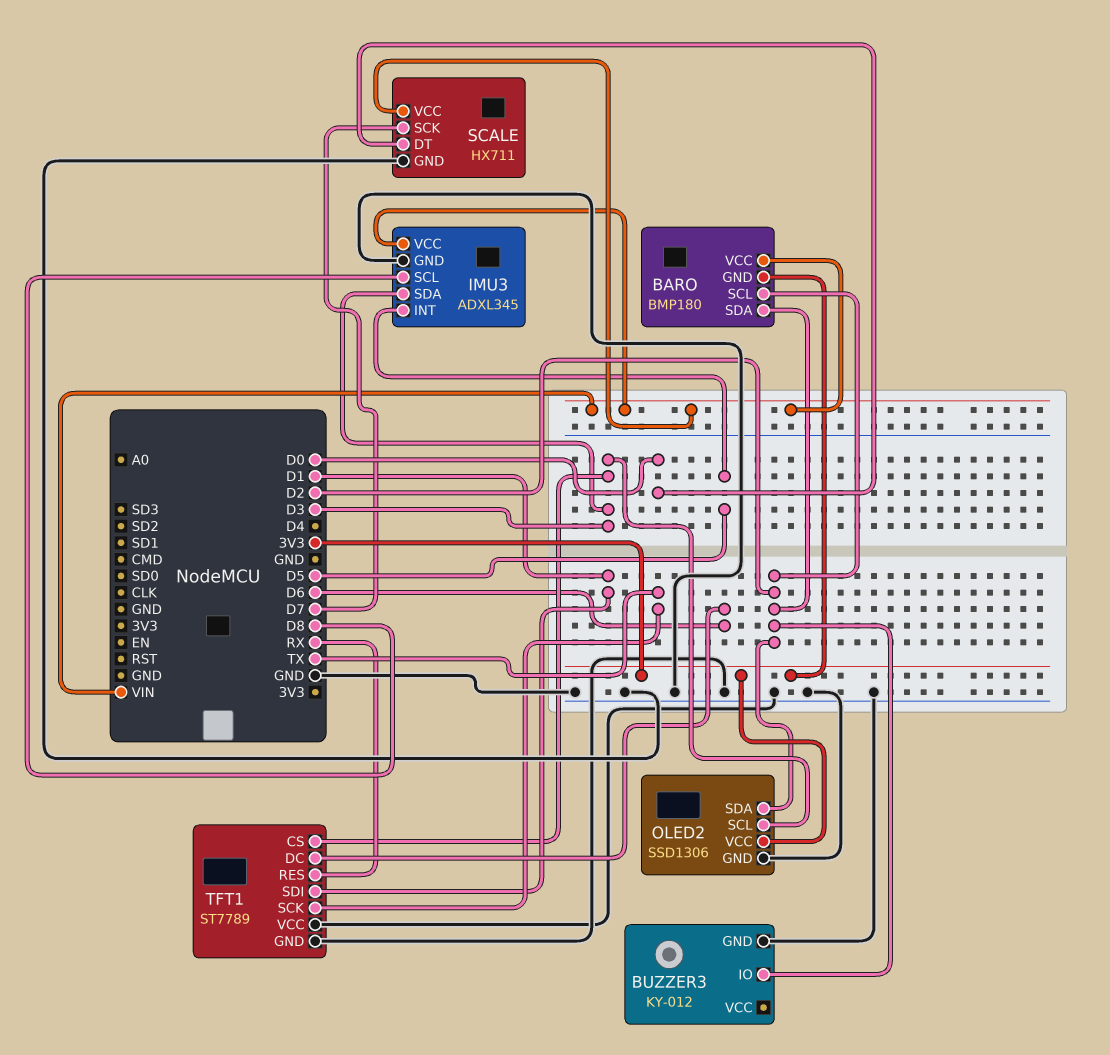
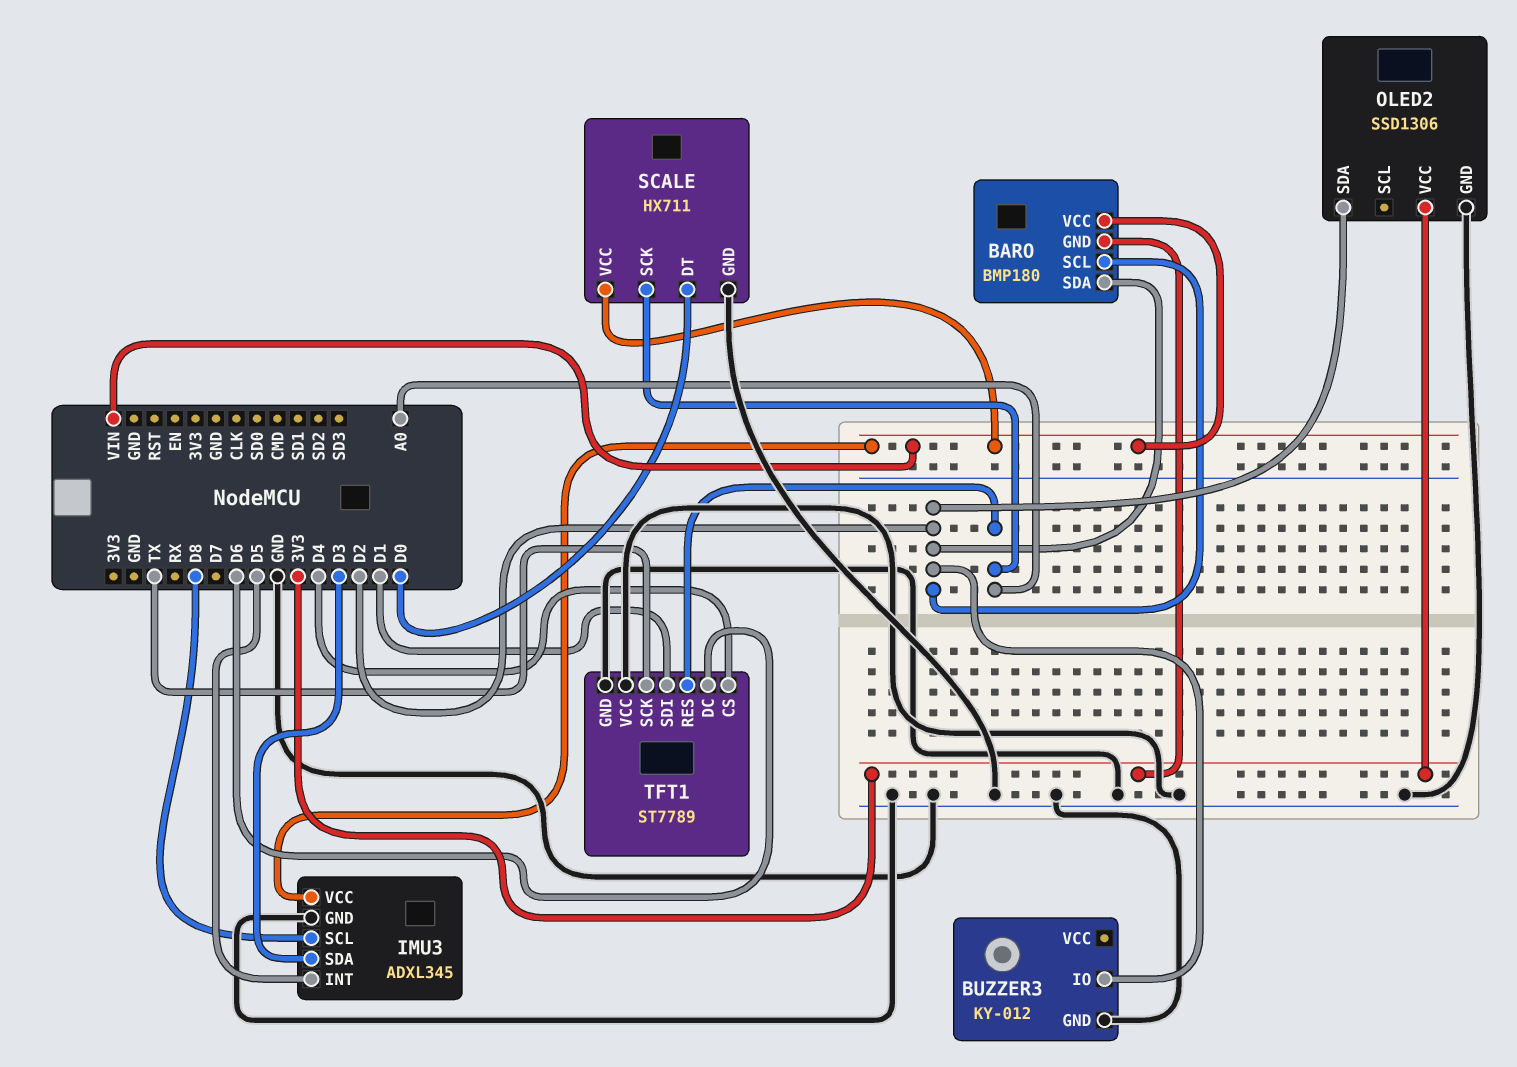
OLED2 pin SCL: D3 -> none
SCALE pin SCK: D7 -> A0
TFT1 pin CS: D3 -> D4
TFT1 pin RES: RX -> A0

